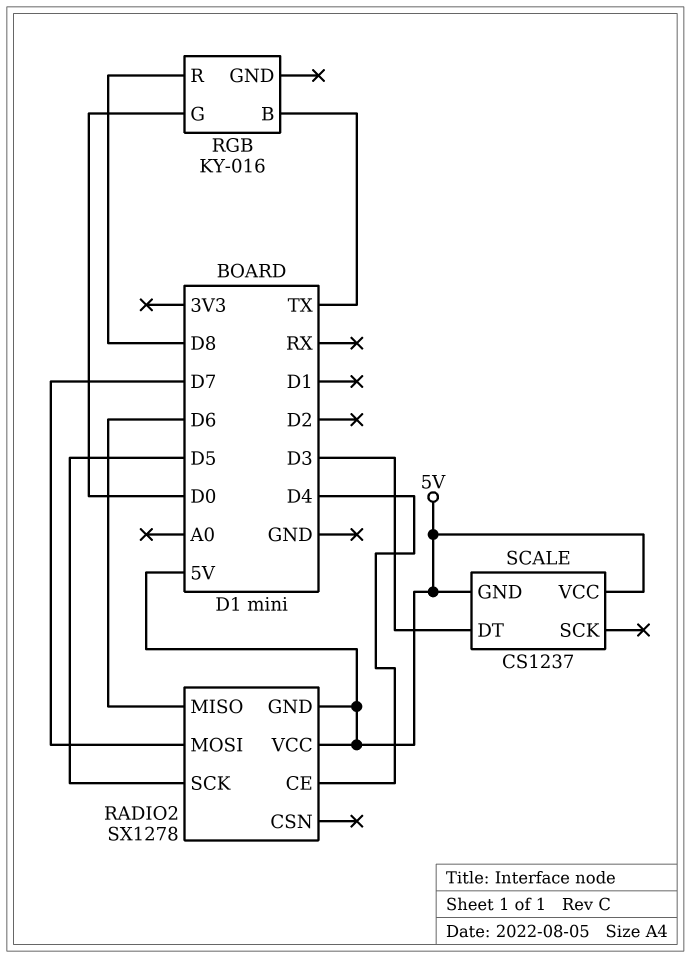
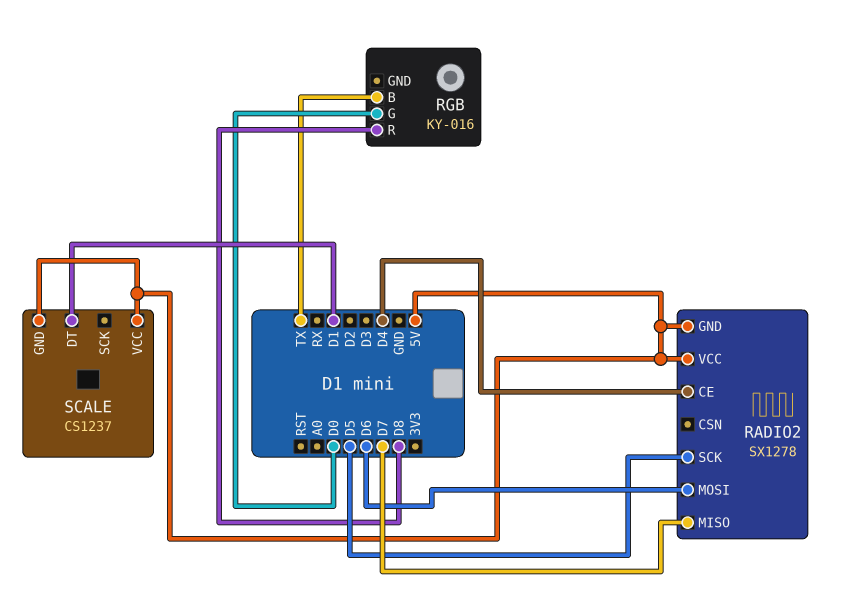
RADIO2 pin MISO: D6 -> D7
RADIO2 pin MOSI: D7 -> D6
SCALE pin DT: D3 -> D1

